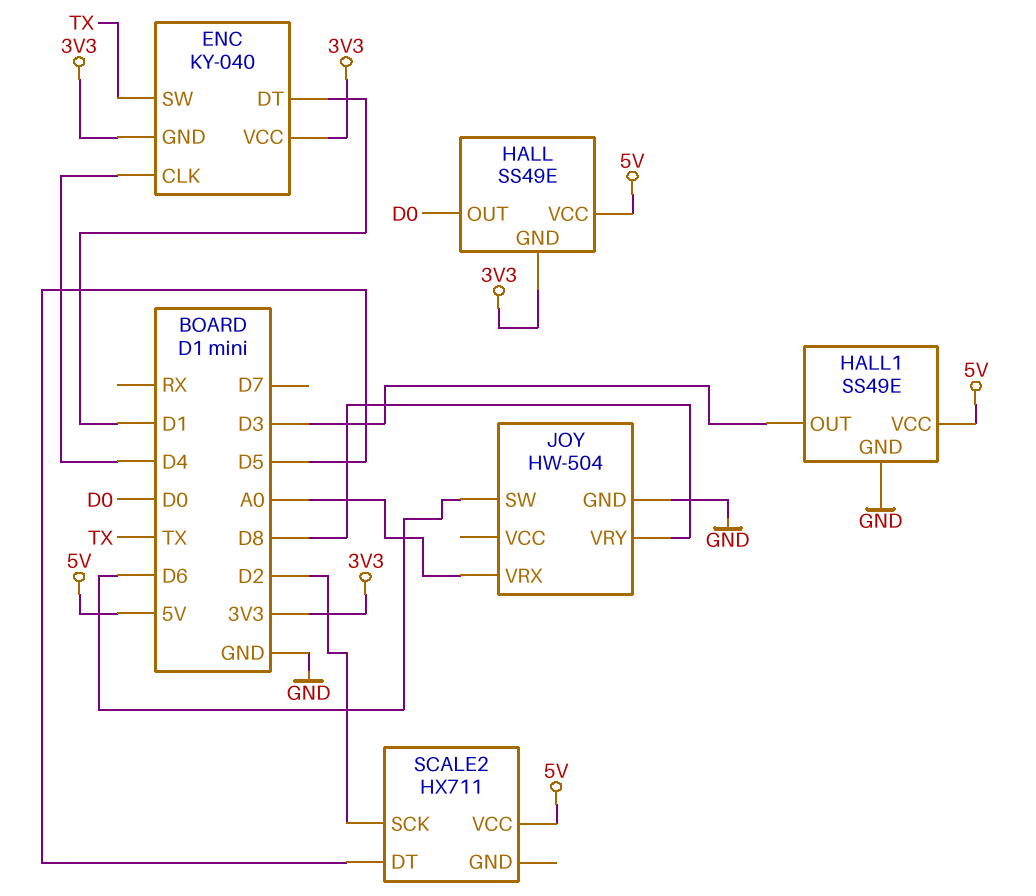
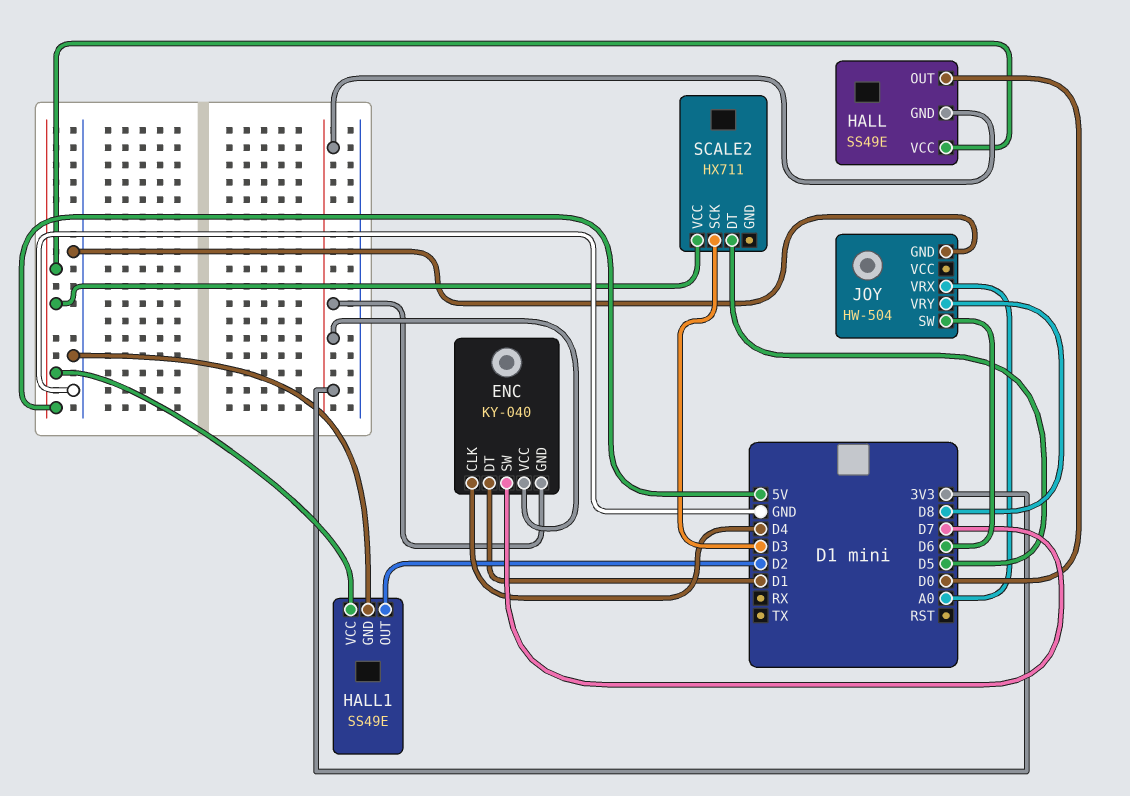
ENC pin SW: TX -> D7
HALL1 pin OUT: D3 -> D2
SCALE2 pin SCK: D2 -> D3

